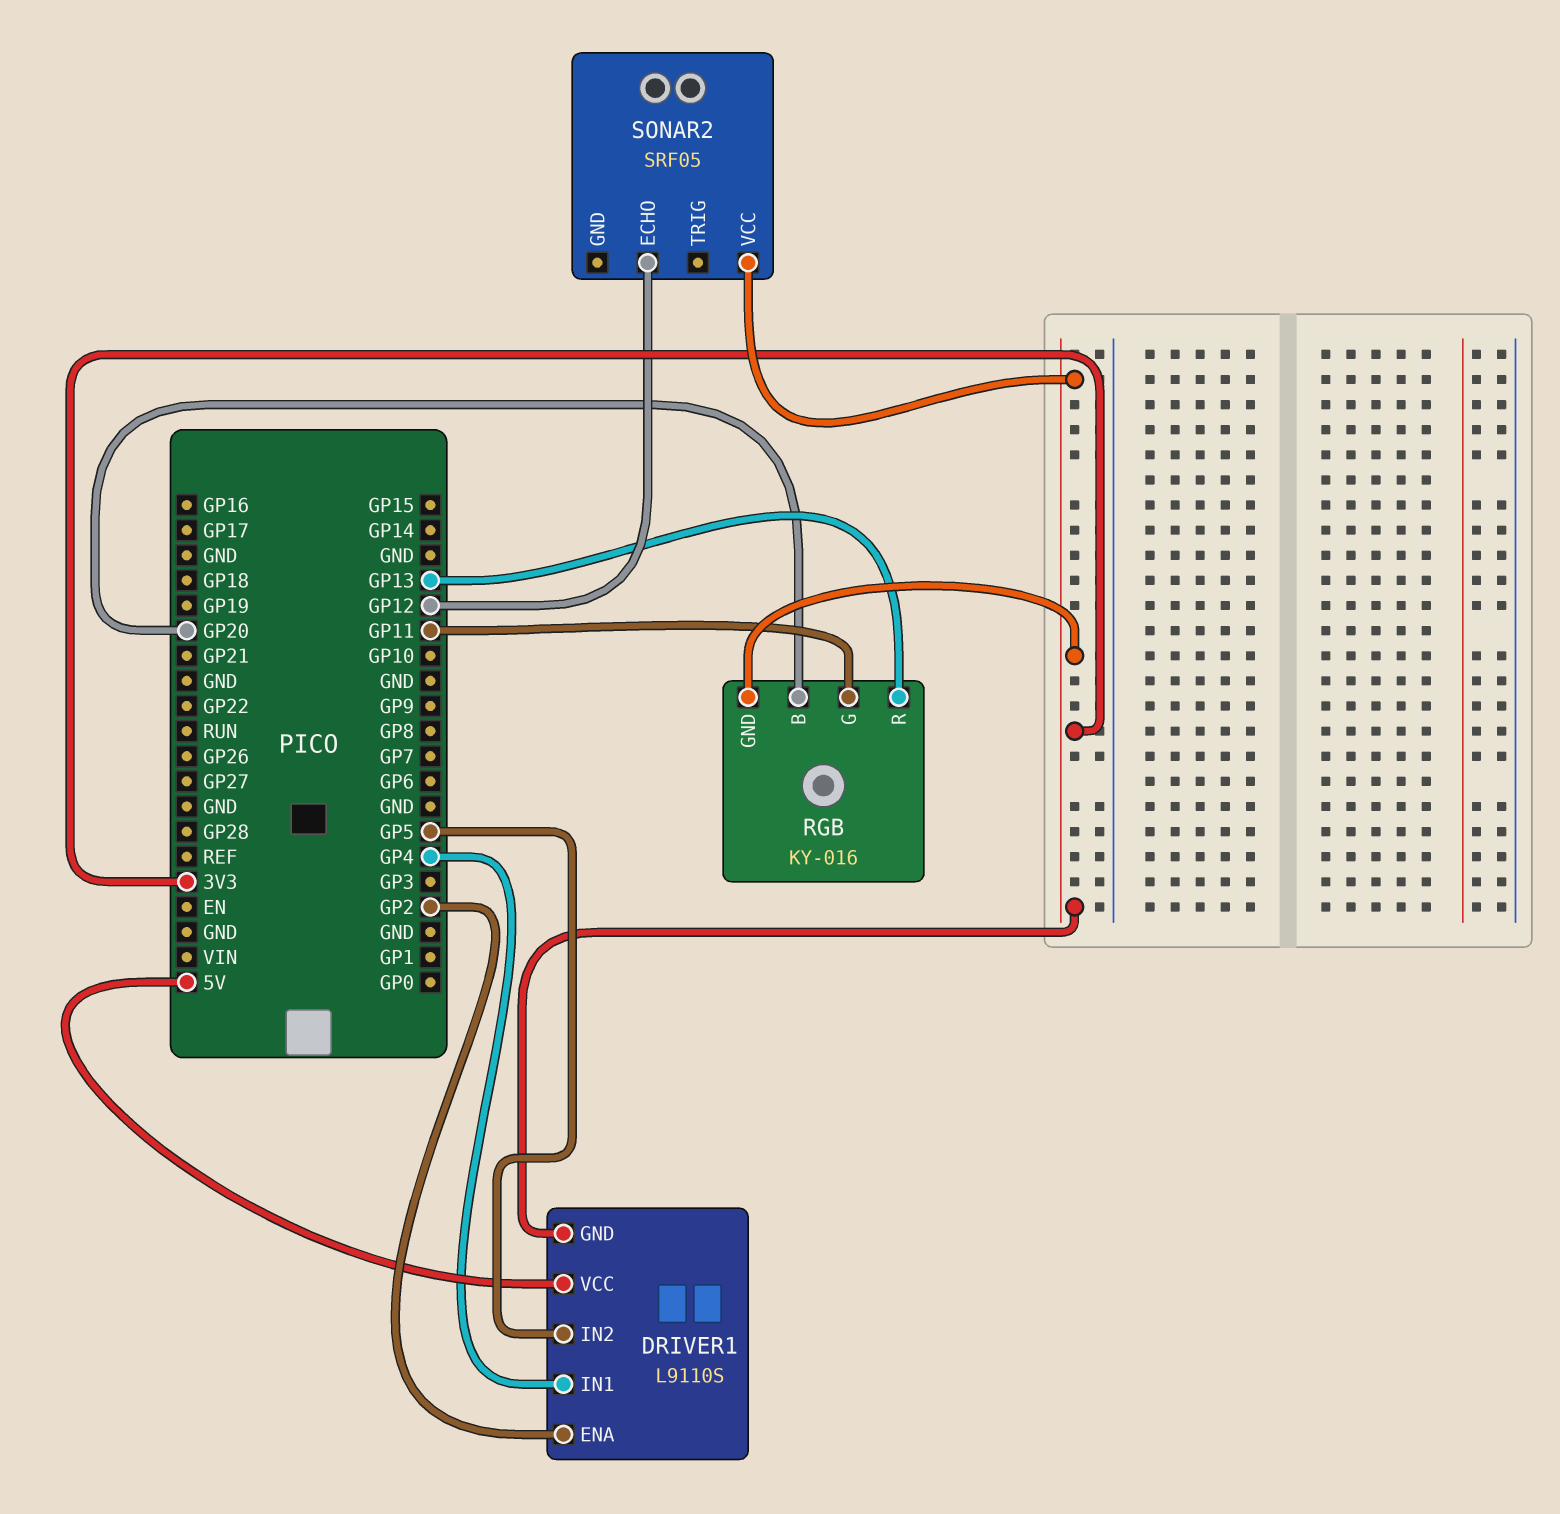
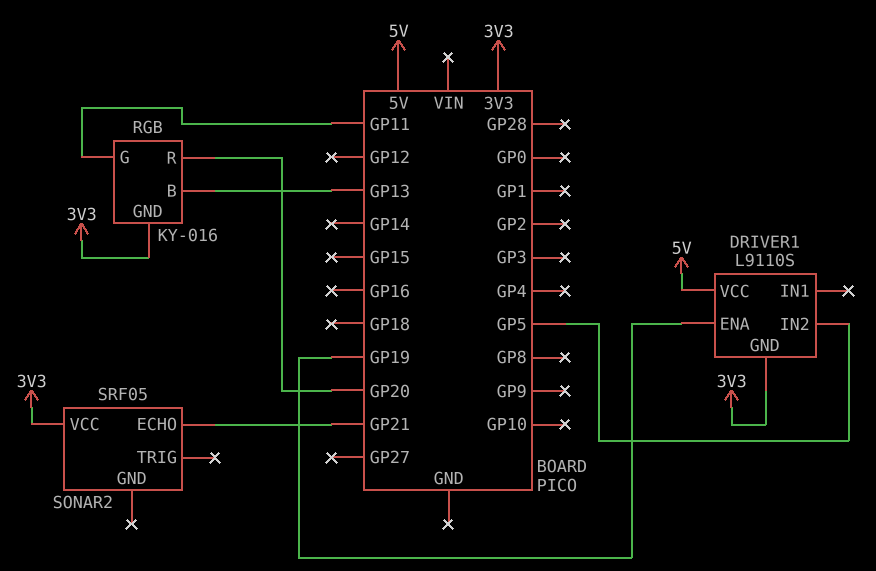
DRIVER1 pin ENA: GP2 -> GP19
DRIVER1 pin IN1: GP4 -> none
RGB pin B: GP20 -> GP13
RGB pin R: GP13 -> GP20
SONAR2 pin ECHO: GP12 -> GP21

